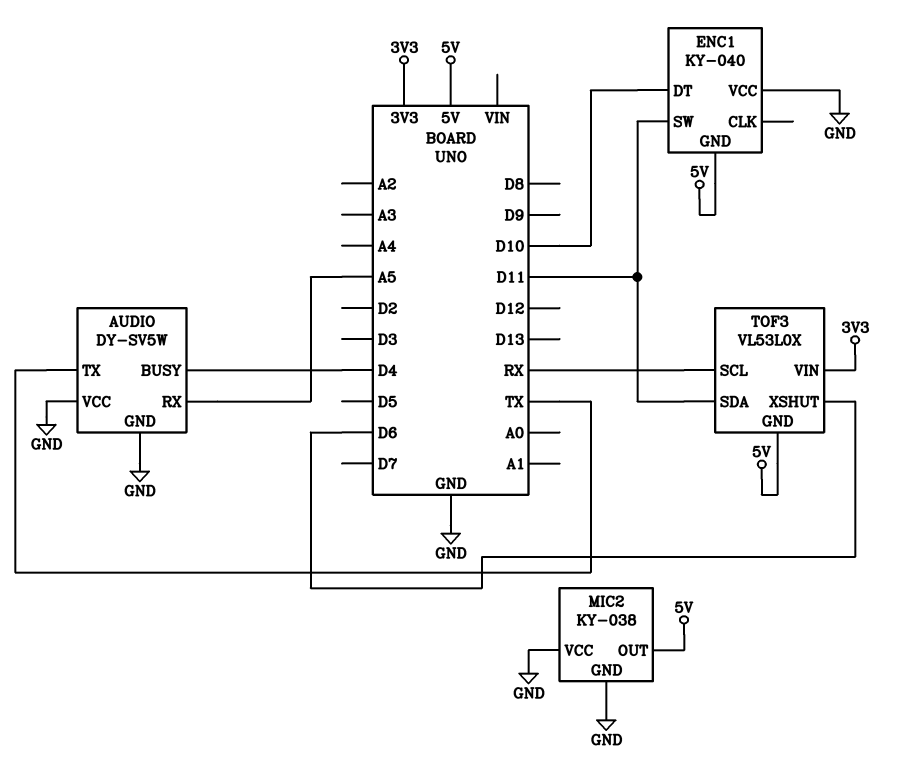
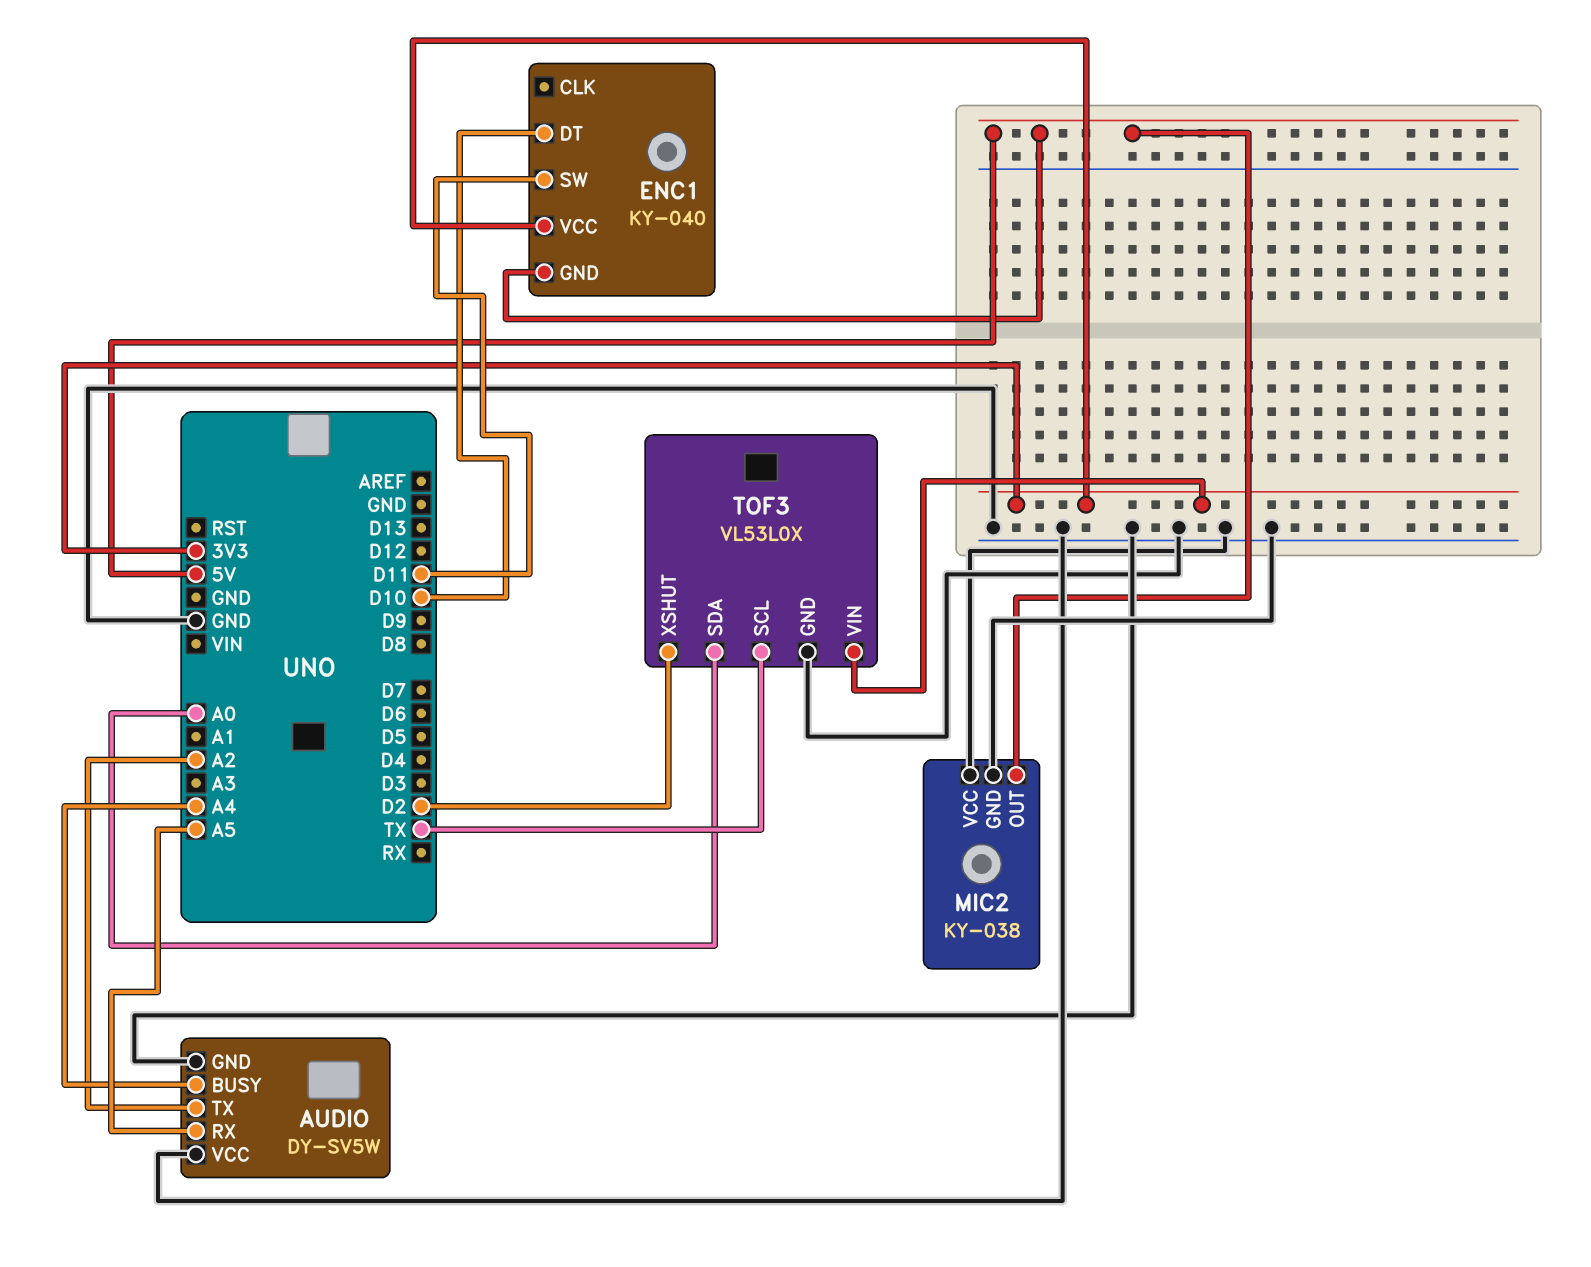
AUDIO pin BUSY: D4 -> A4
AUDIO pin TX: TX -> A2
ENC1 pin VCC: GND -> 3V3
TOF3 pin GND: 5V -> GND
TOF3 pin SCL: RX -> TX
TOF3 pin SDA: D11 -> A0
TOF3 pin XSHUT: D6 -> D2

